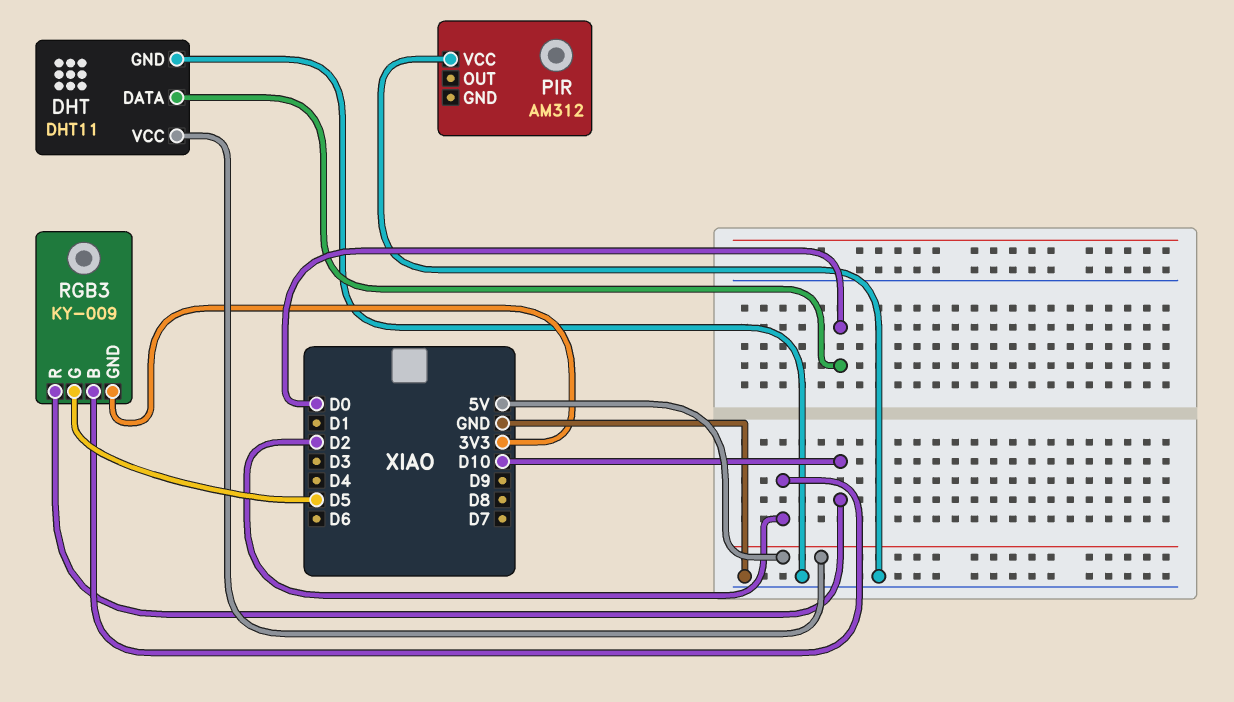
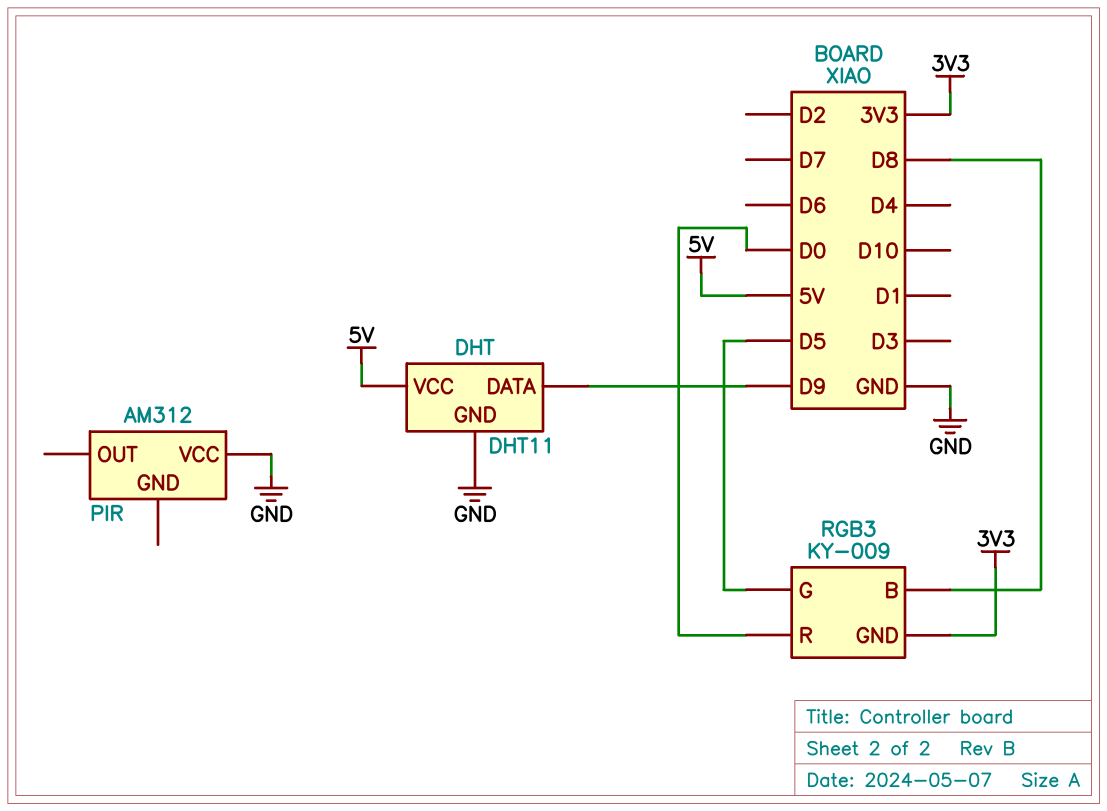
DHT pin DATA: D0 -> D9
RGB3 pin B: D2 -> D8
RGB3 pin R: D10 -> D0

